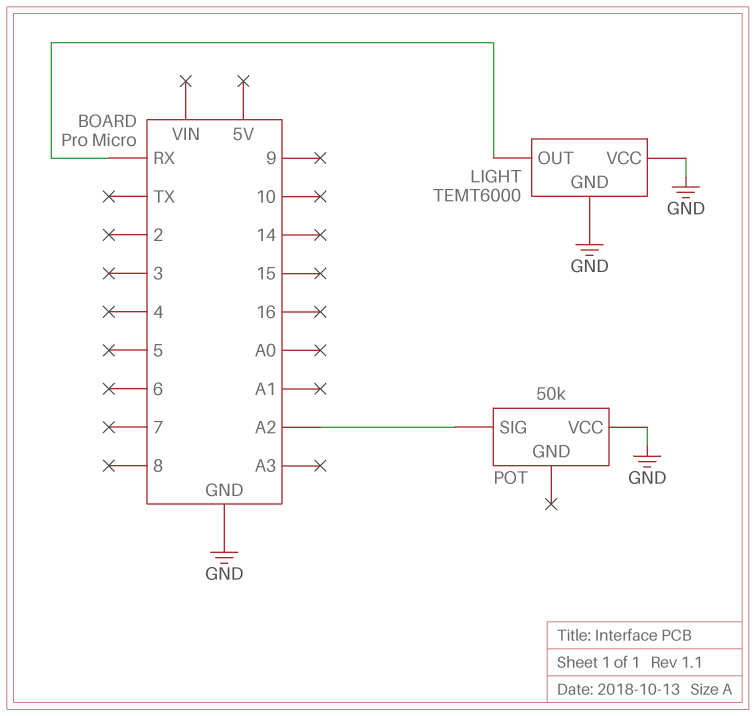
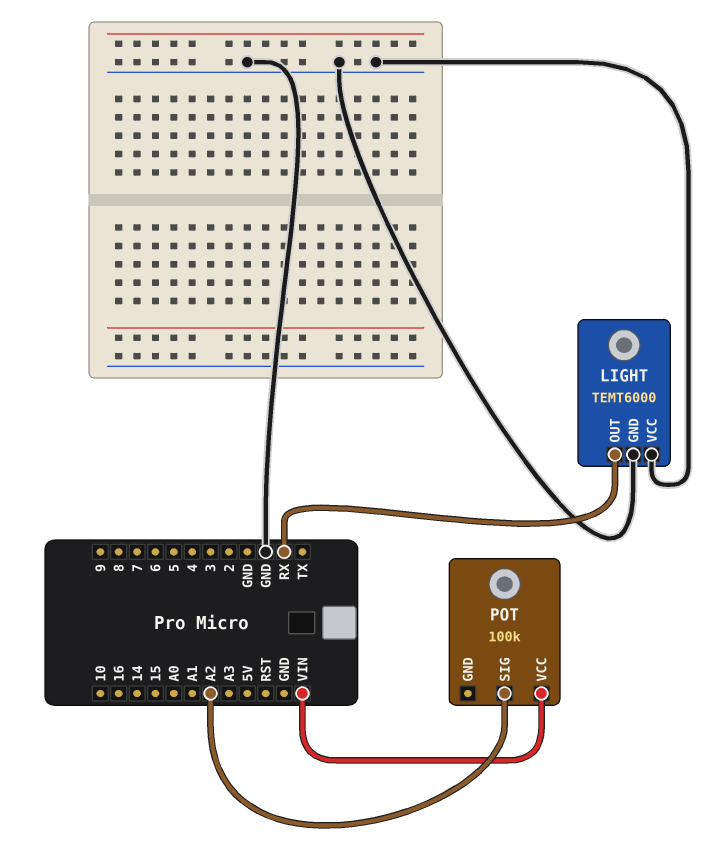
POT: 50k -> 100k
POT pin VCC: GND -> VIN

